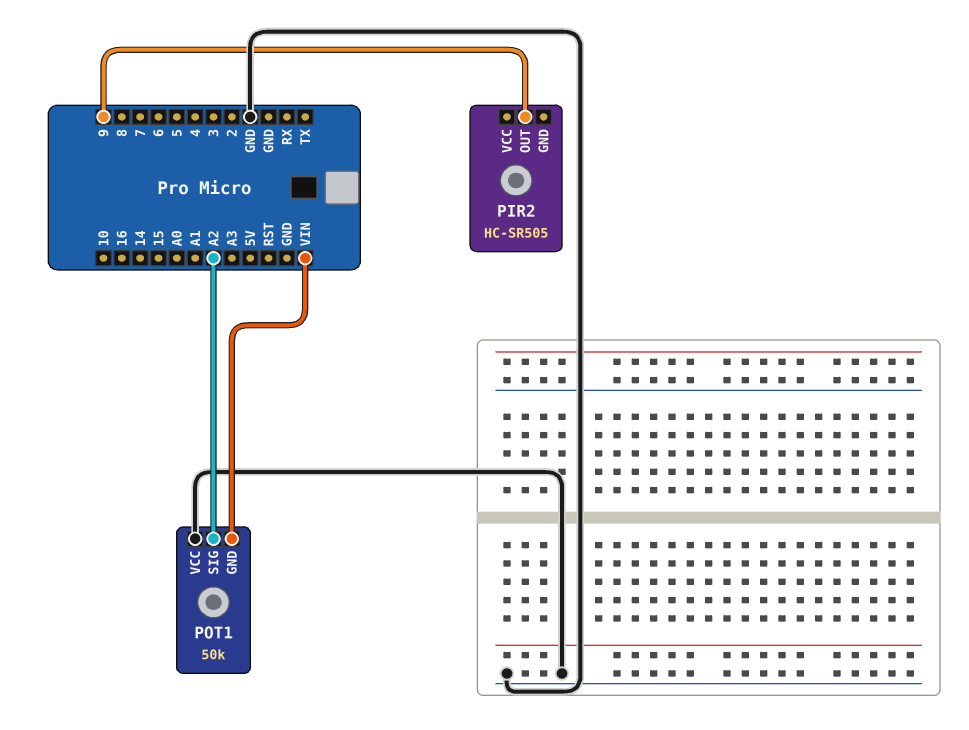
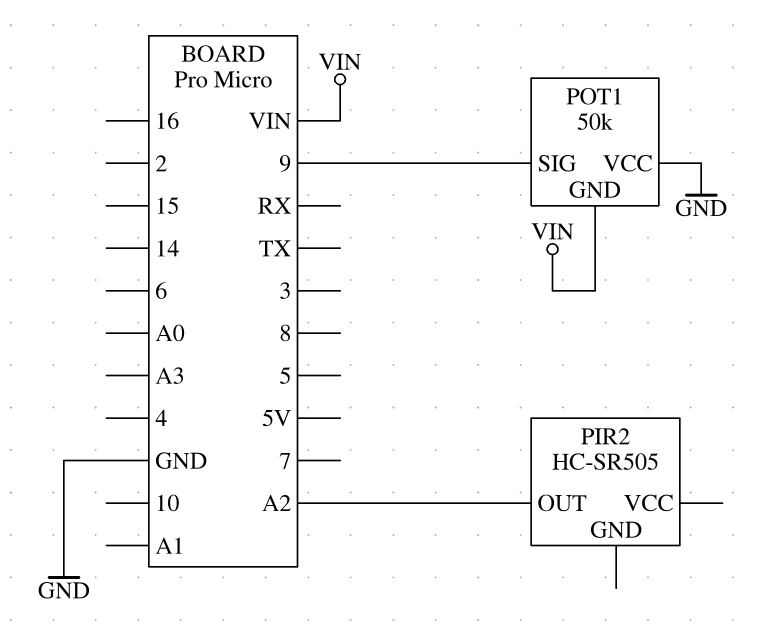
PIR2 pin OUT: 9 -> A2
POT1 pin SIG: A2 -> 9

